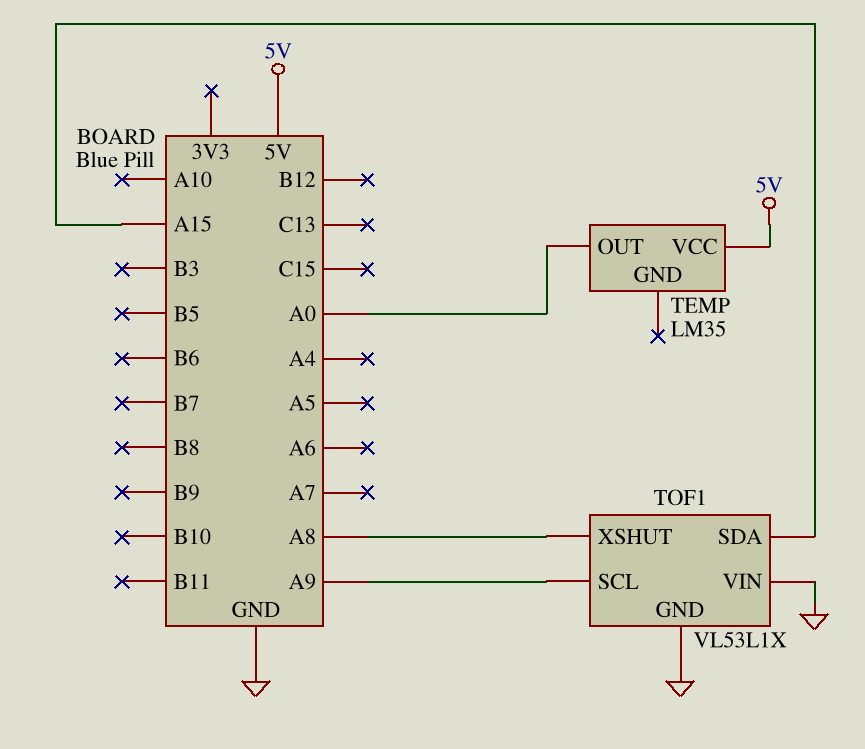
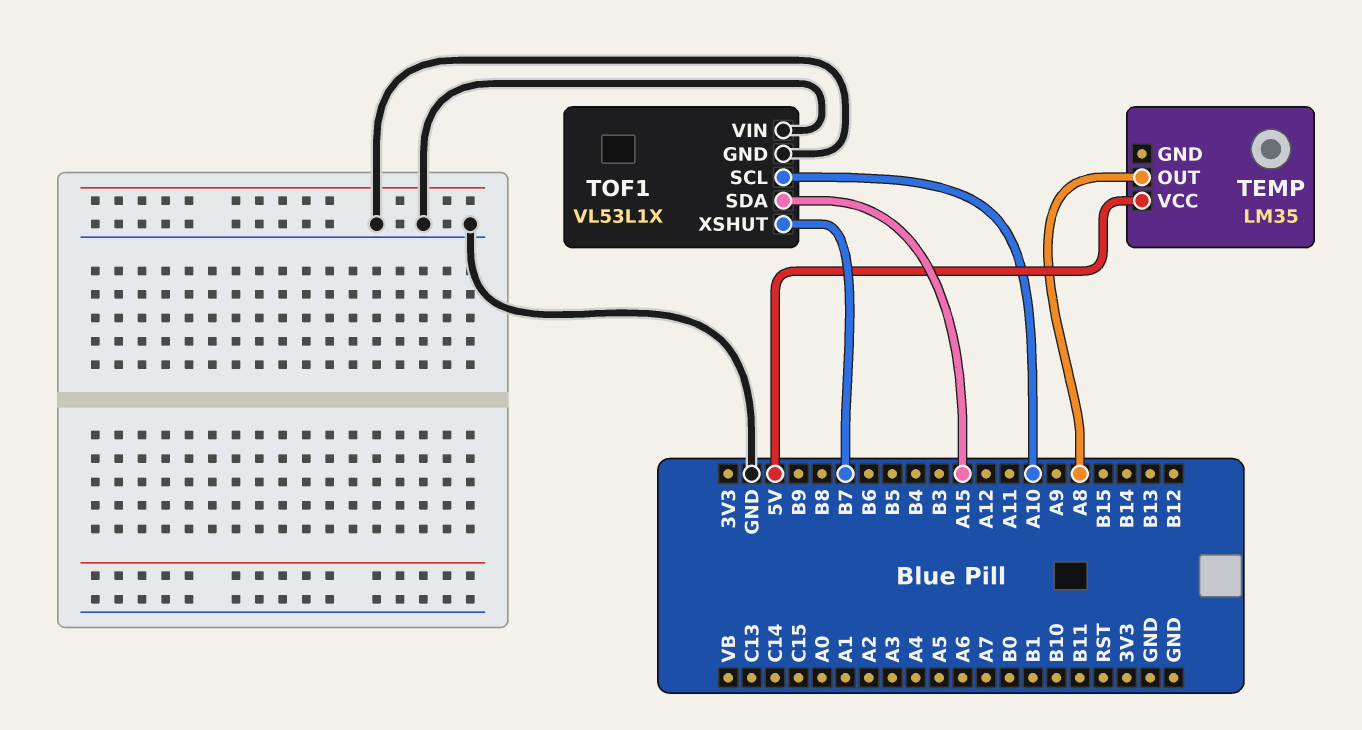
TEMP pin OUT: A0 -> A8
TOF1 pin SCL: A9 -> A10
TOF1 pin XSHUT: A8 -> B7

